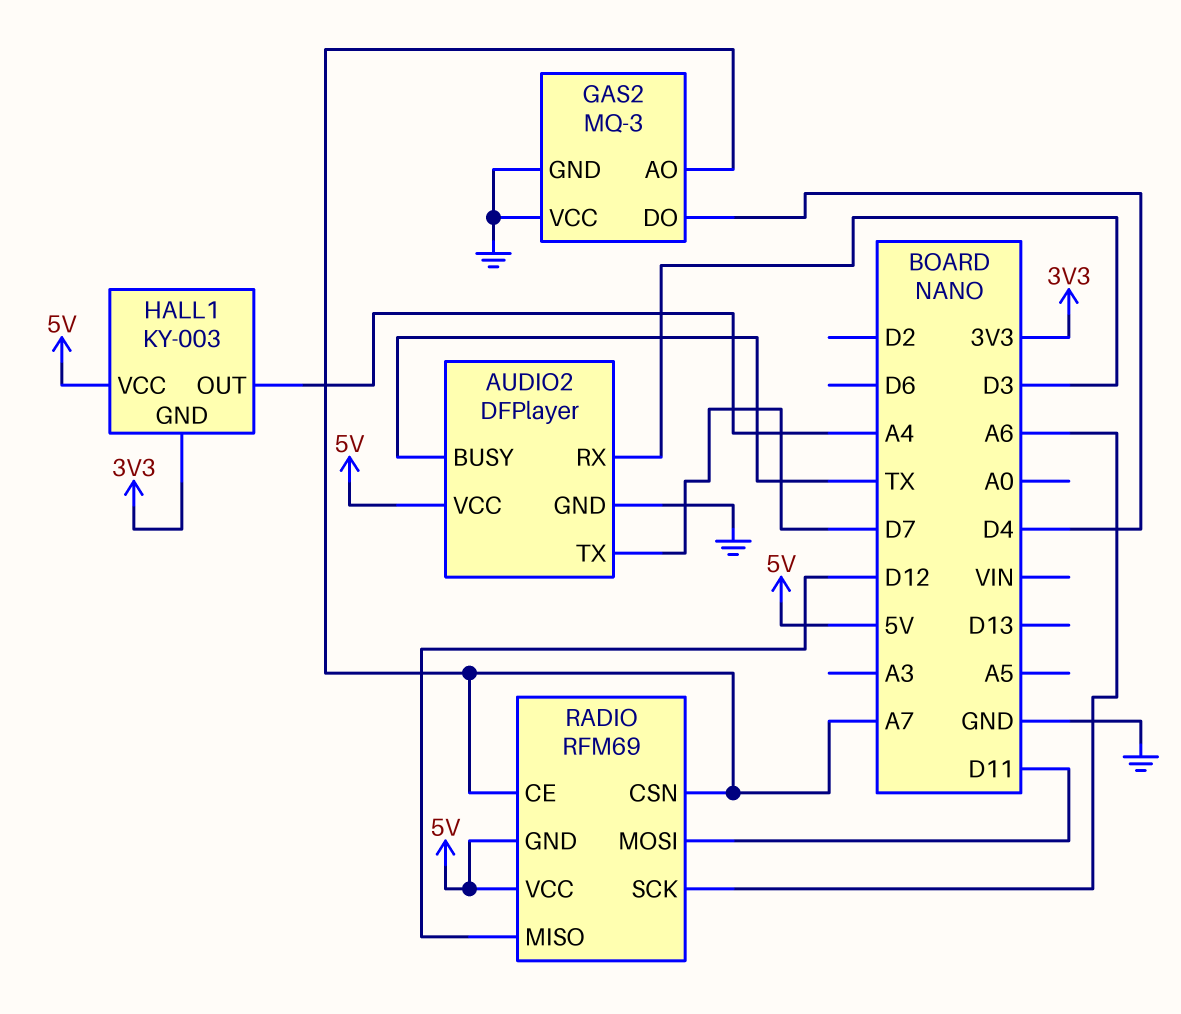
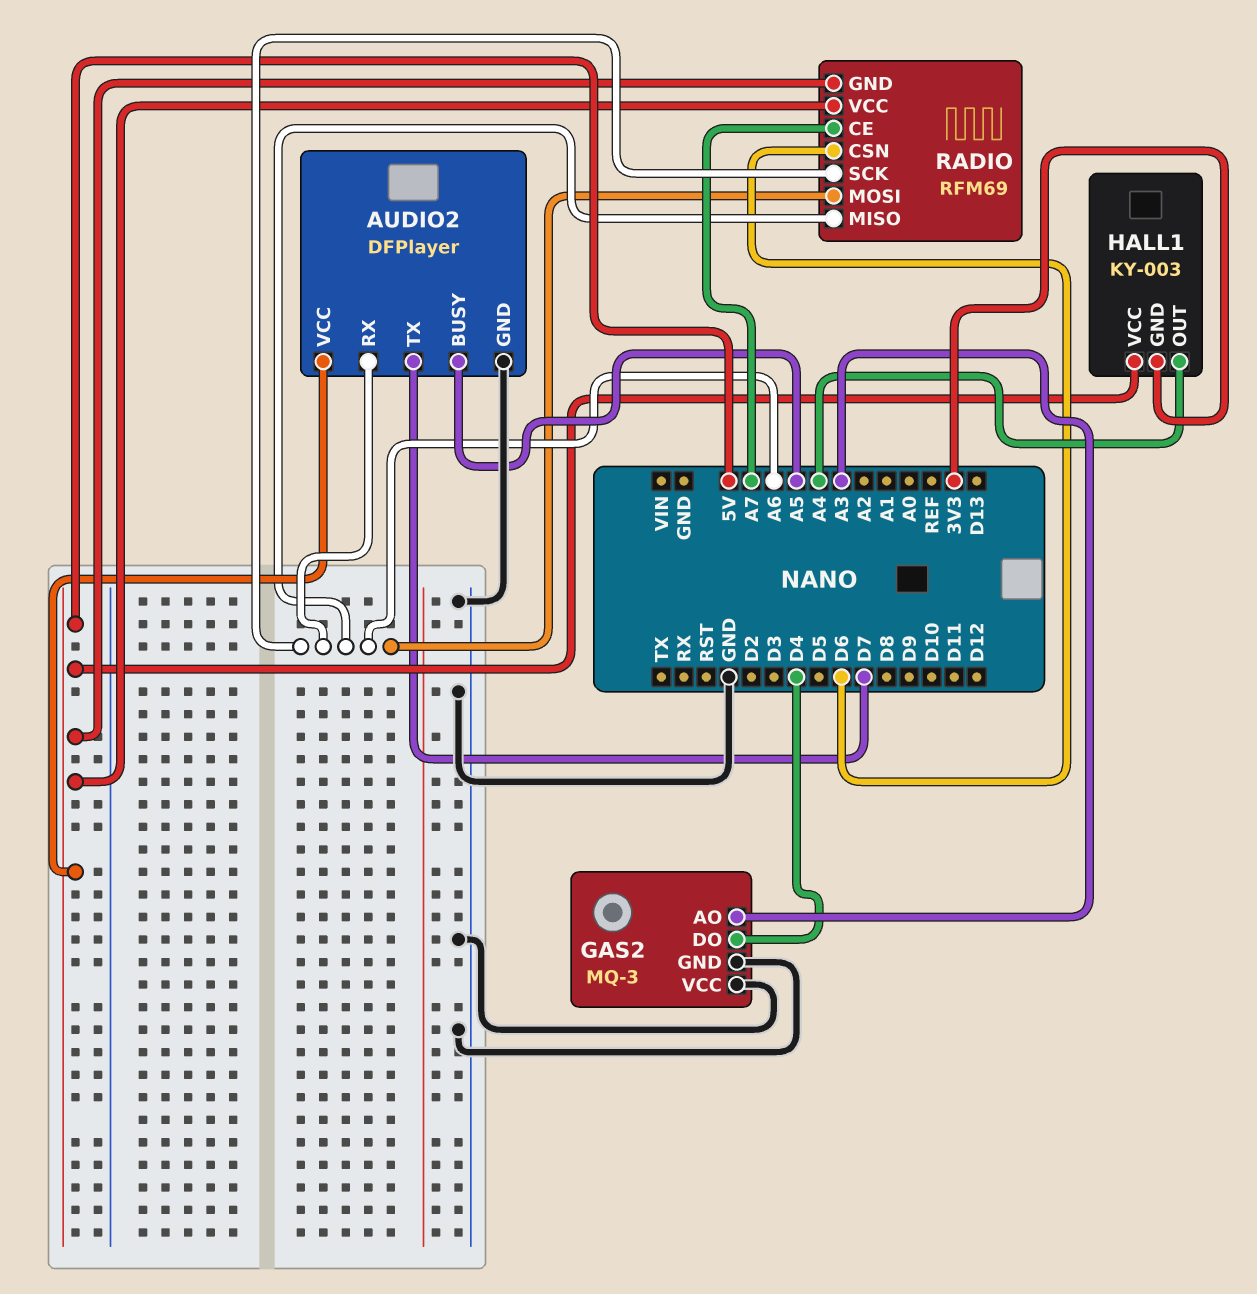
AUDIO2 pin BUSY: TX -> A5
AUDIO2 pin RX: D3 -> A6
GAS2 pin AO: A7 -> A3
RADIO pin CSN: A7 -> D6
RADIO pin MISO: D12 -> A6
RADIO pin MOSI: D11 -> A6

